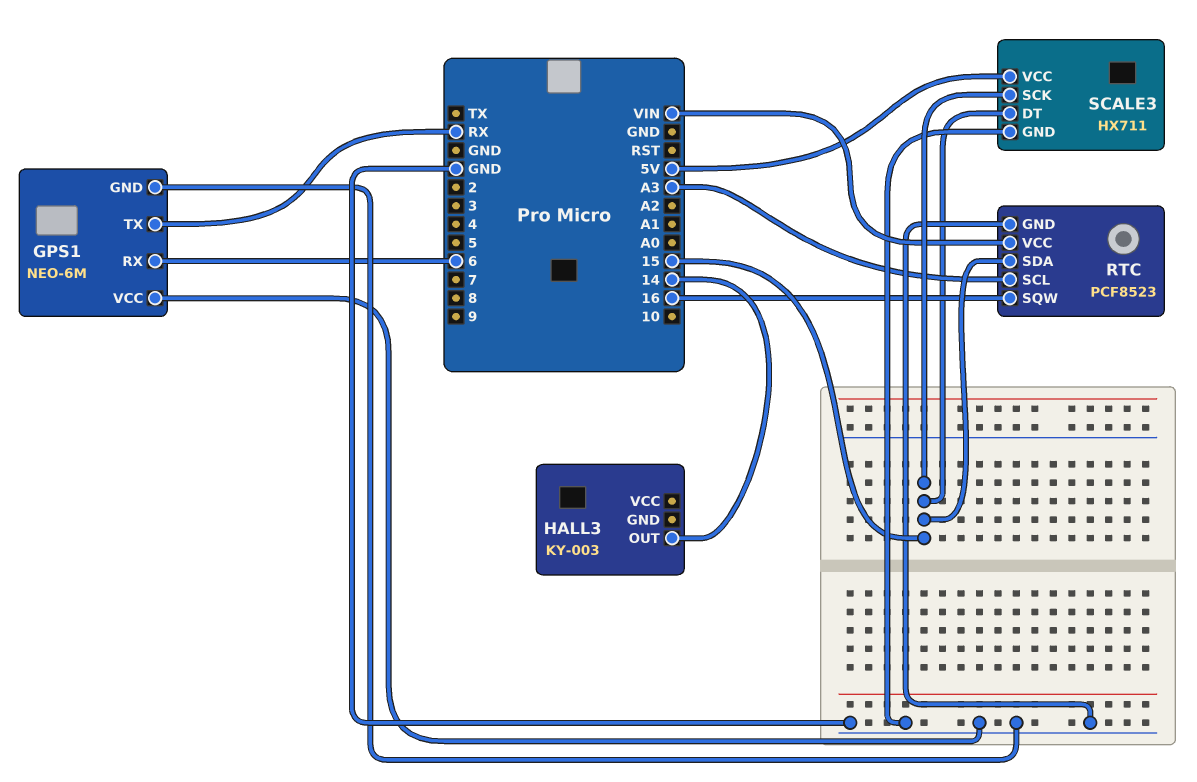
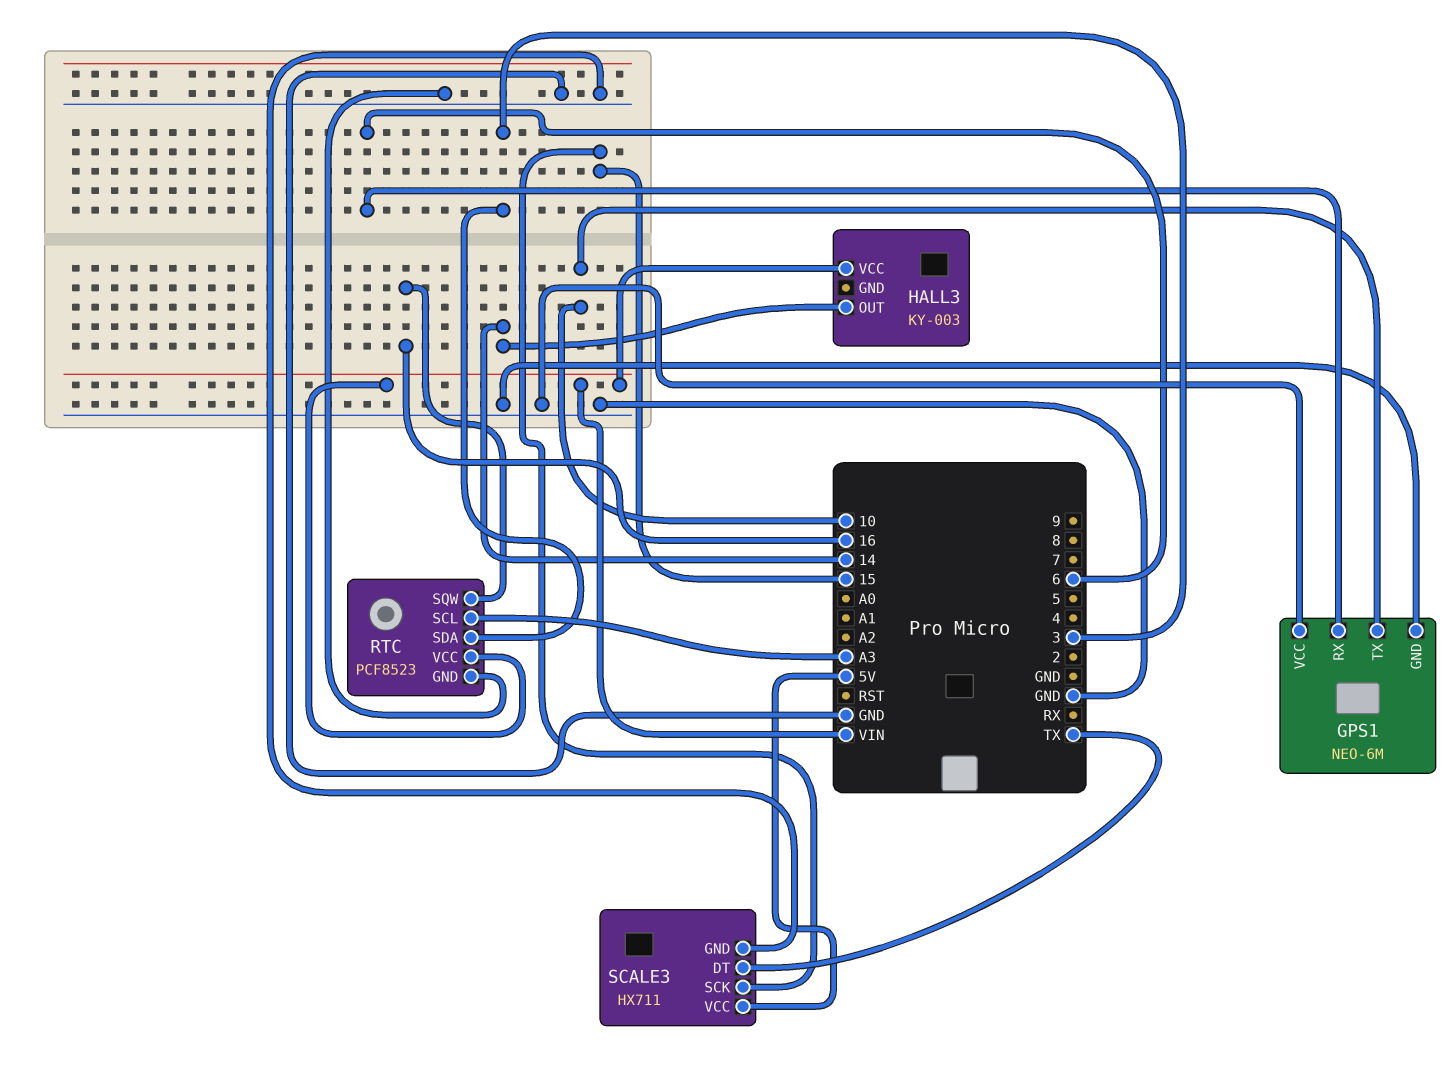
GPS1 pin TX: RX -> 10
HALL3 pin VCC: none -> VIN
RTC pin SDA: 15 -> 3
SCALE3 pin DT: 15 -> TX

